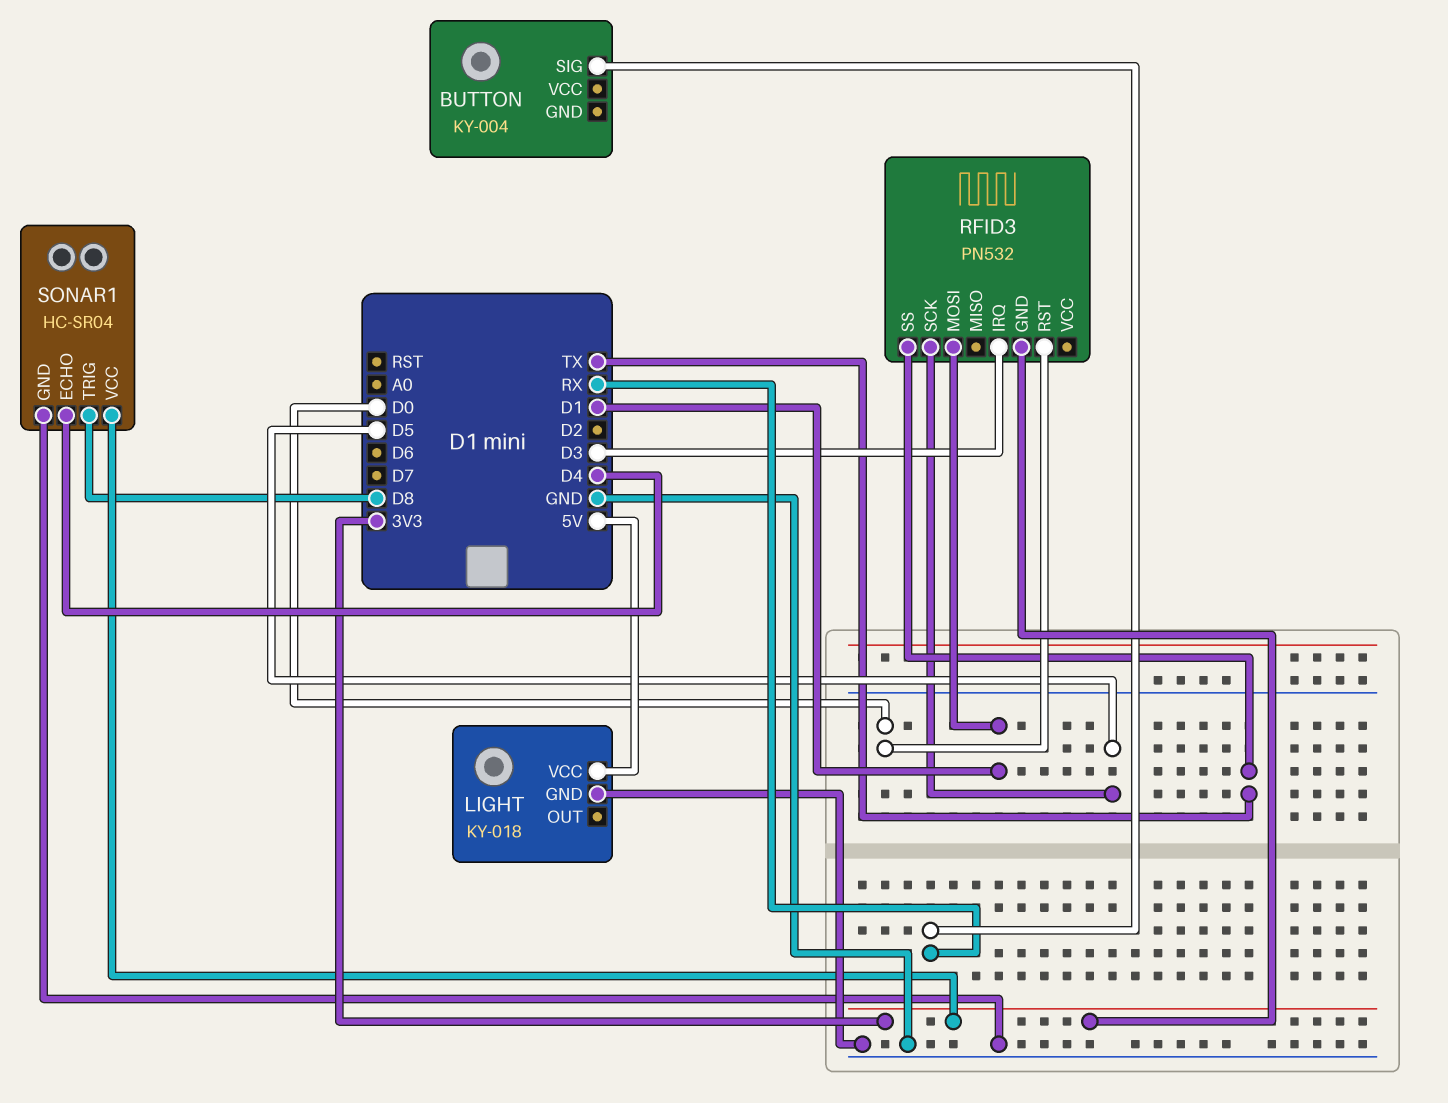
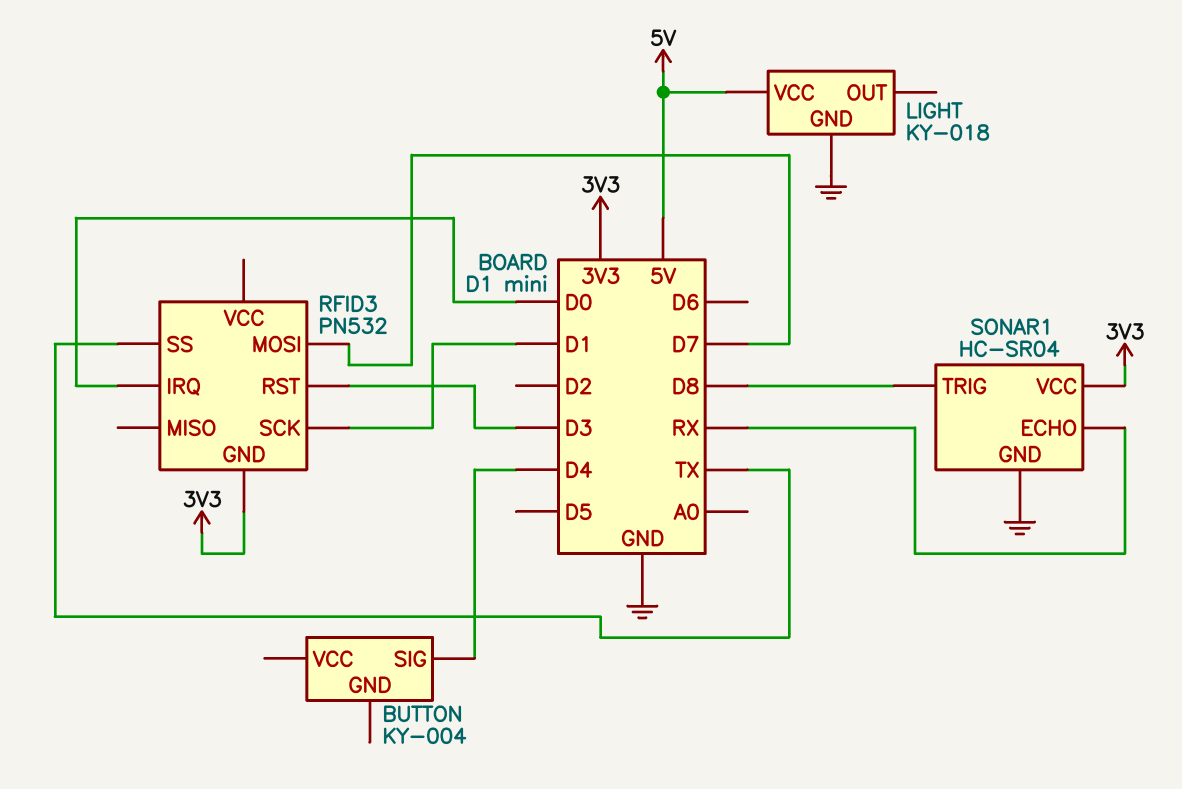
BUTTON pin SIG: RX -> D4
RFID3 pin IRQ: D3 -> D0
RFID3 pin MOSI: D1 -> D7
RFID3 pin RST: D0 -> D3
RFID3 pin SCK: D5 -> D1
SONAR1 pin ECHO: D4 -> RX

